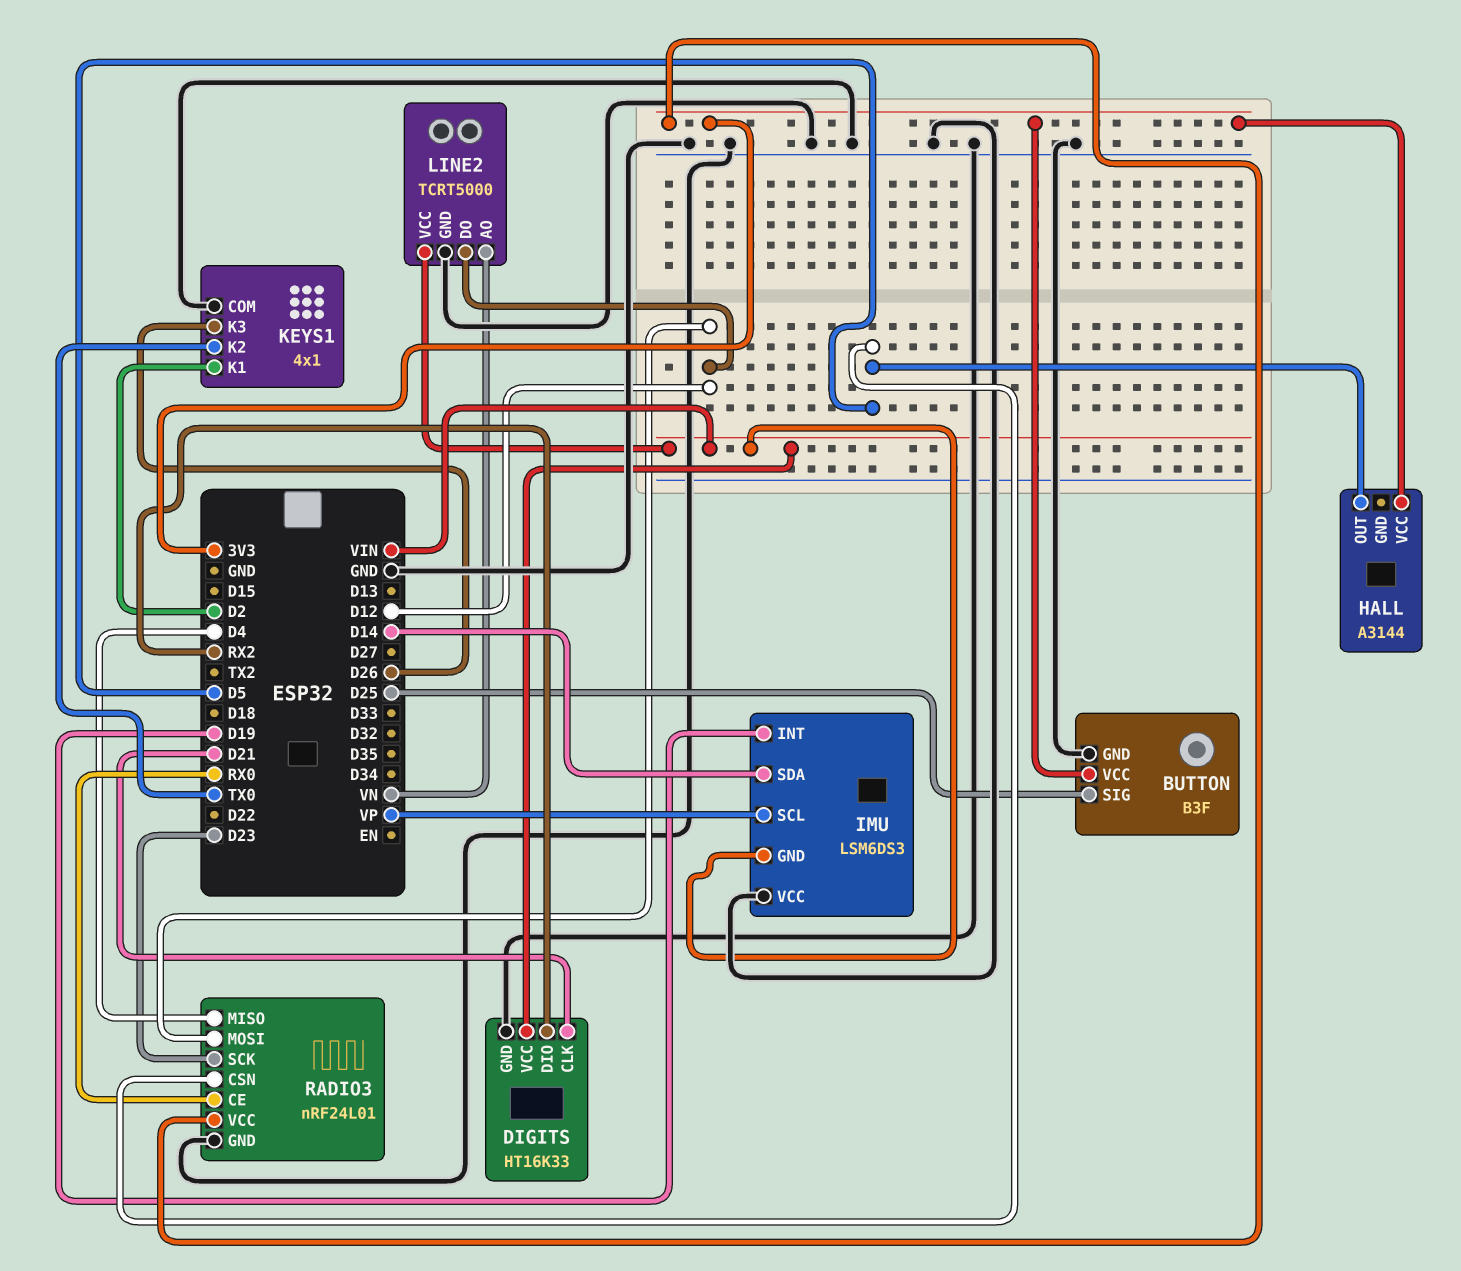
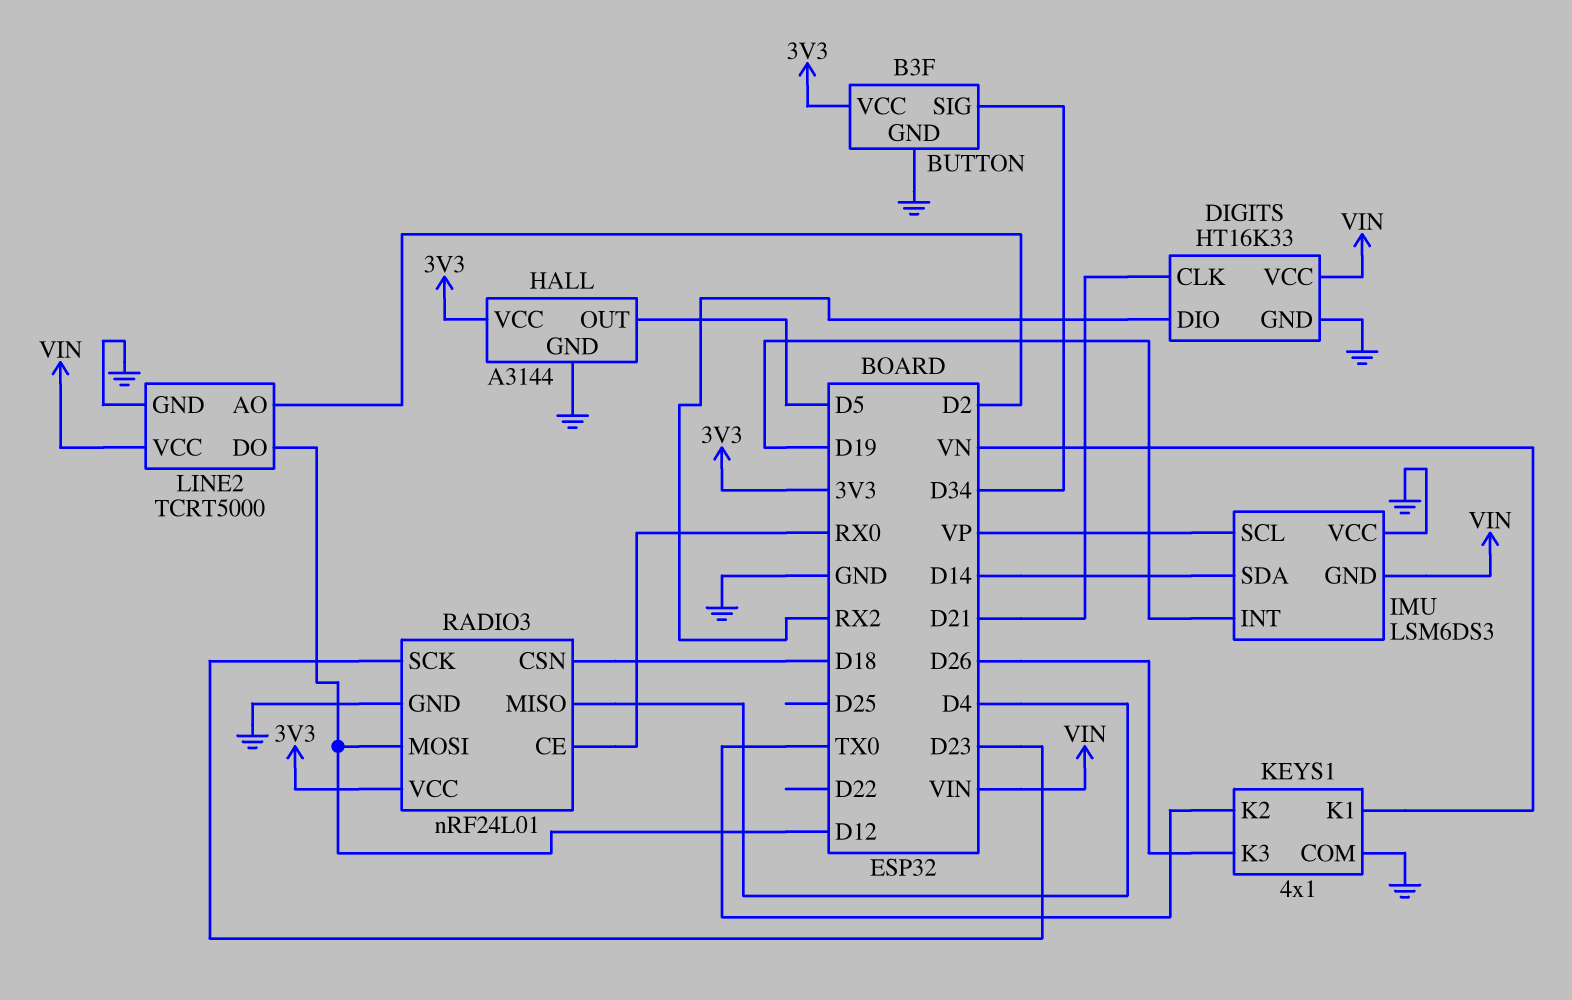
BUTTON pin SIG: D25 -> D34
HALL pin GND: none -> GND
KEYS1 pin K1: D2 -> VN
LINE2 pin AO: VN -> D2
RADIO3 pin CSN: D5 -> D18

